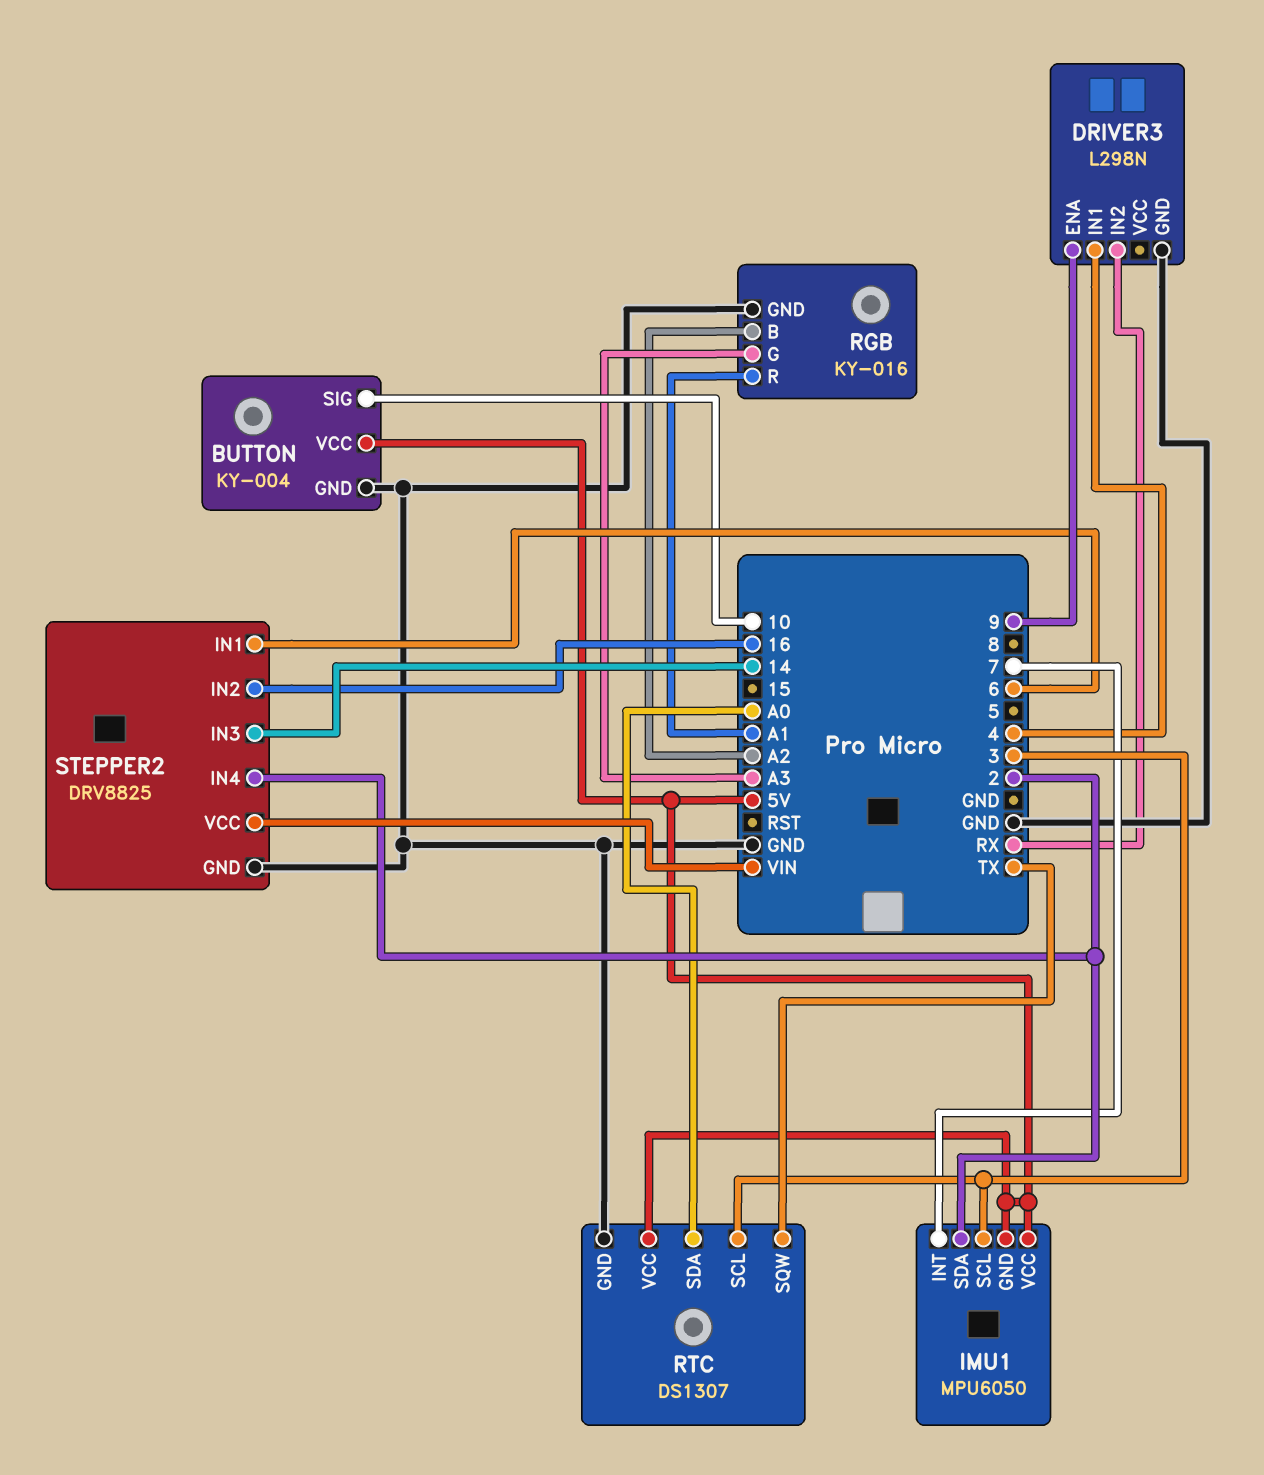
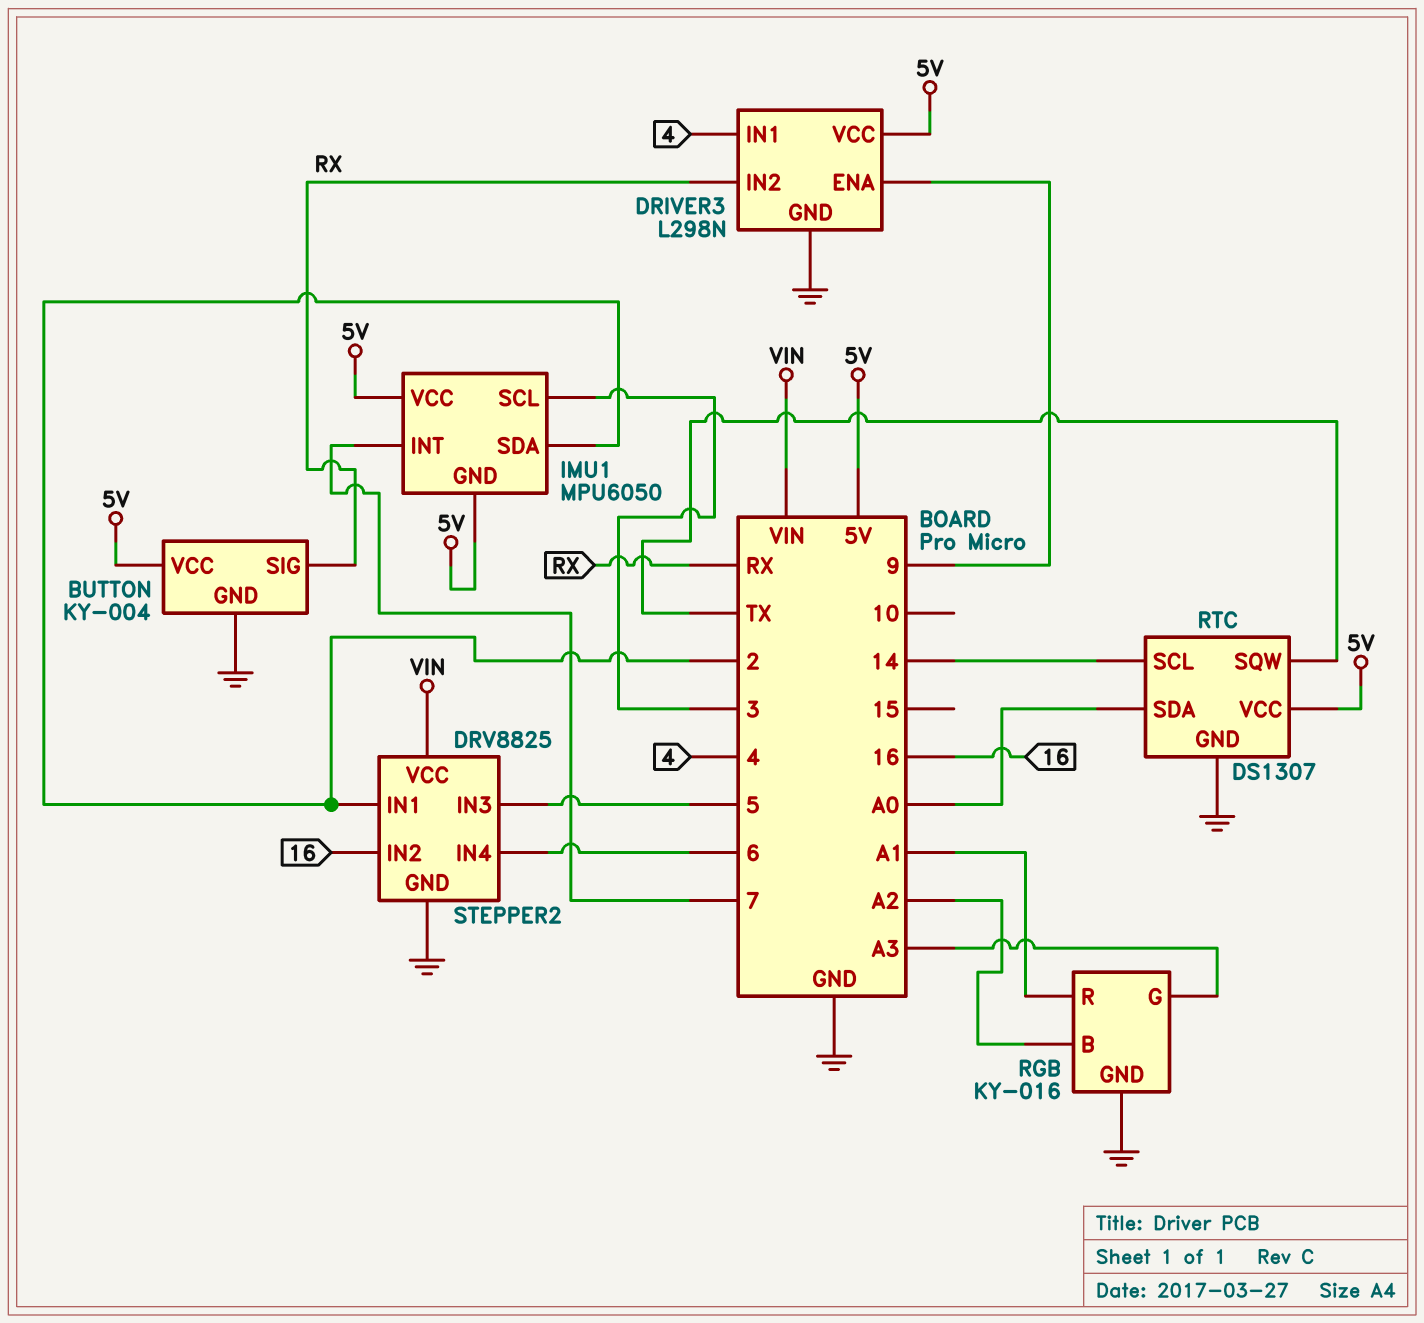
BUTTON pin SIG: 10 -> RX
DRIVER3 pin VCC: none -> 5V
RTC pin SCL: 3 -> 14
STEPPER2 pin IN1: 6 -> 2
STEPPER2 pin IN3: 14 -> 5
STEPPER2 pin IN4: 2 -> 6

